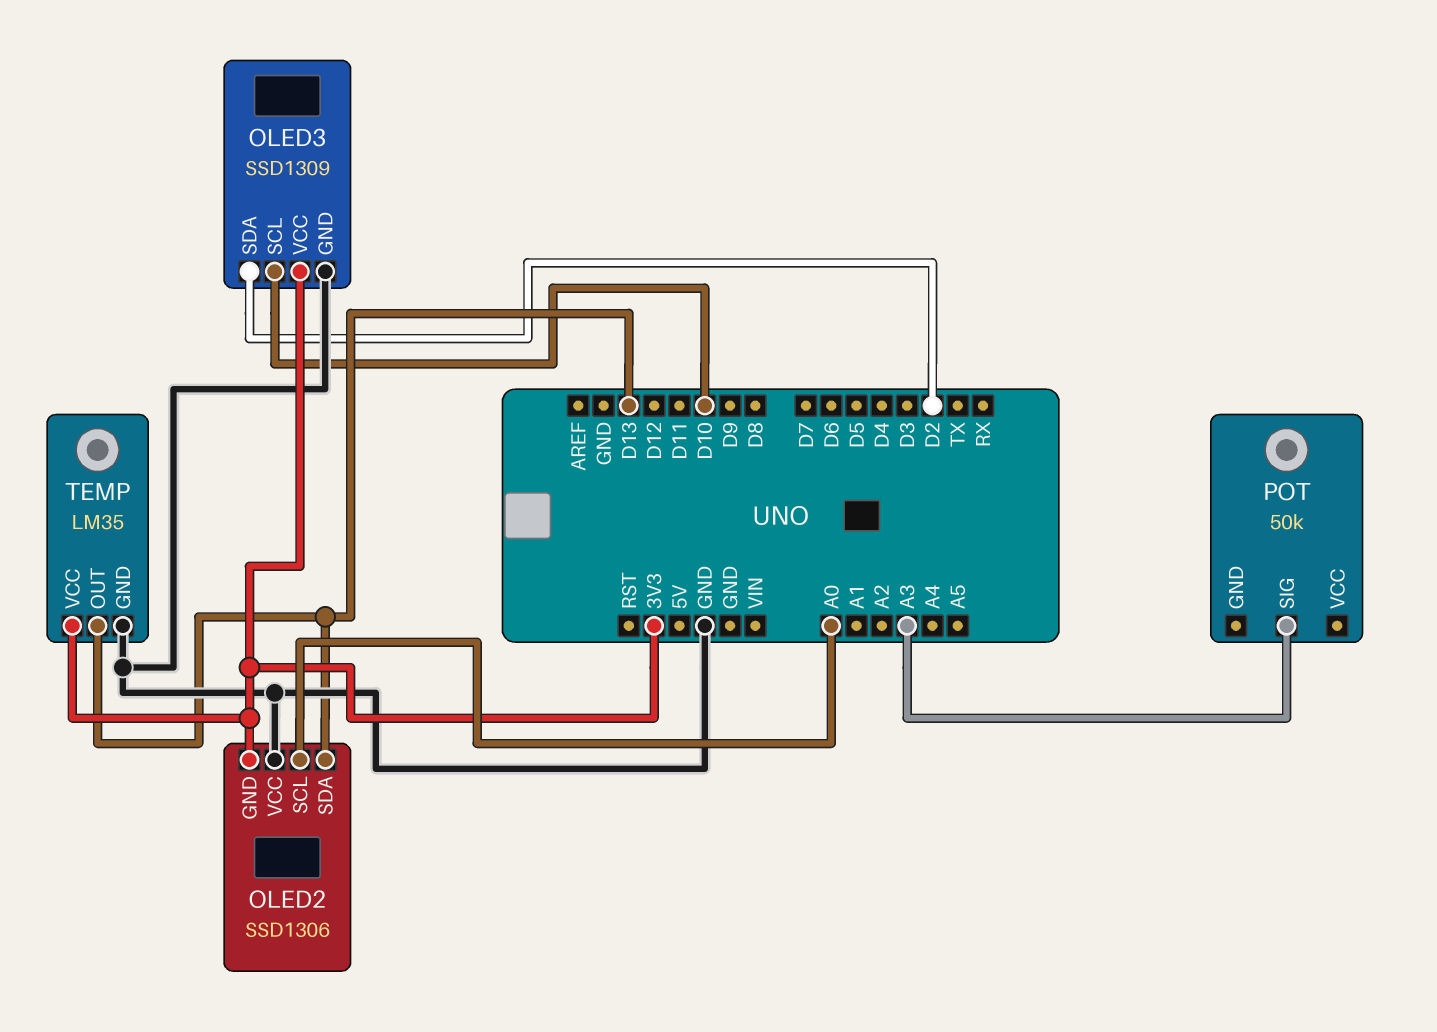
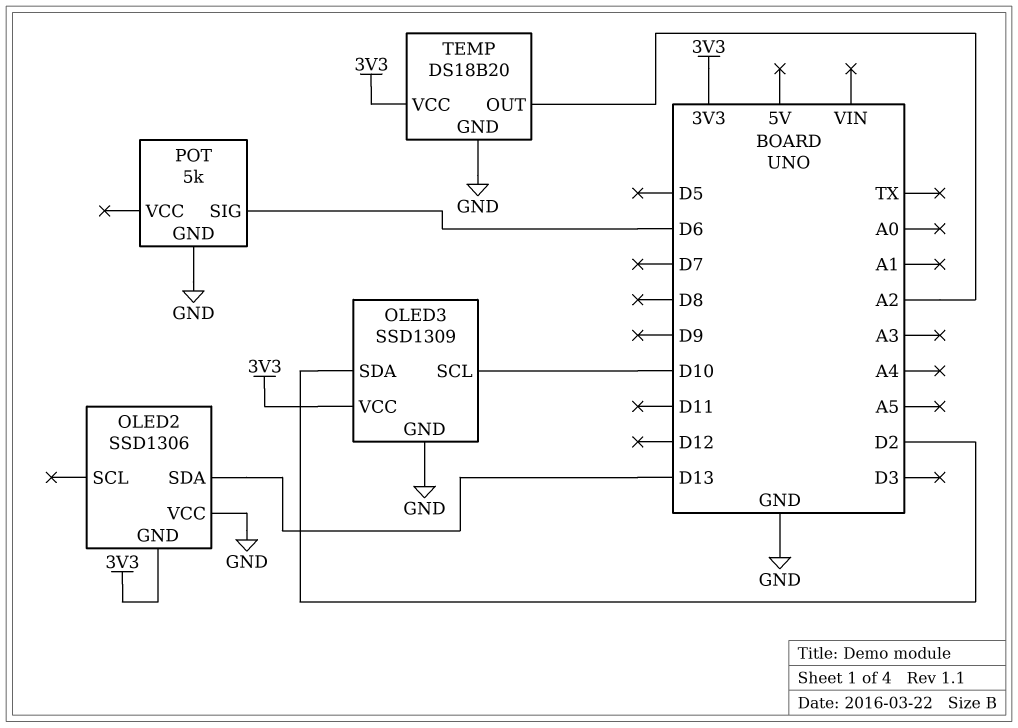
OLED2 pin SCL: A0 -> none
POT: 50k -> 5k
POT pin GND: none -> GND
POT pin SIG: A3 -> D6
TEMP: LM35 -> DS18B20
TEMP pin OUT: D13 -> A2

